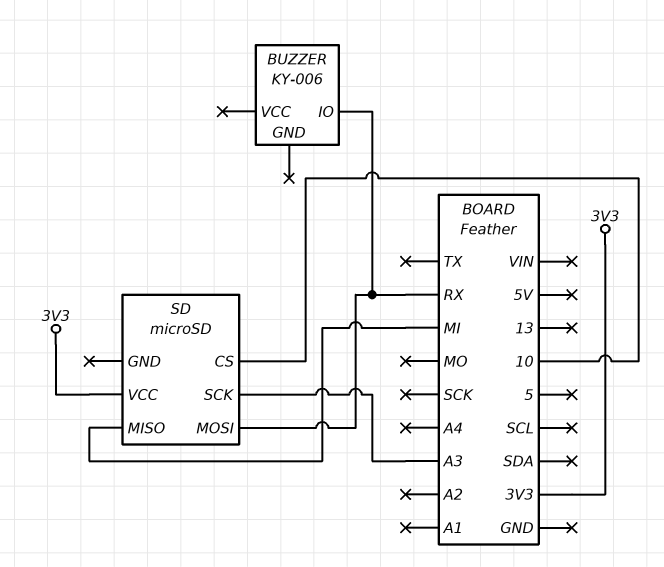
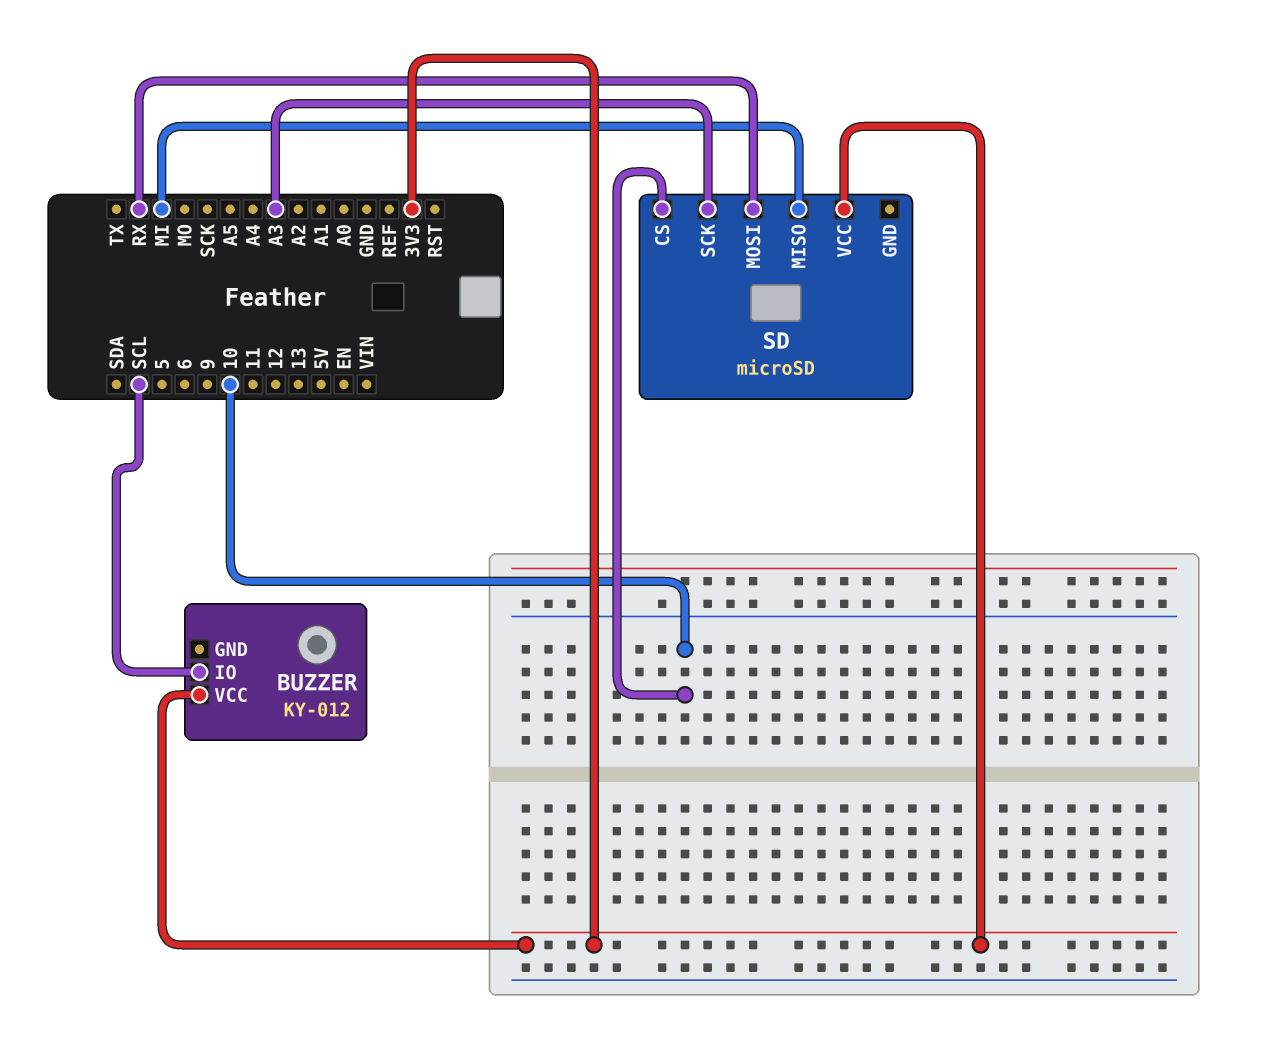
BUZZER: KY-006 -> KY-012
BUZZER pin IO: RX -> SCL
BUZZER pin VCC: none -> 3V3

